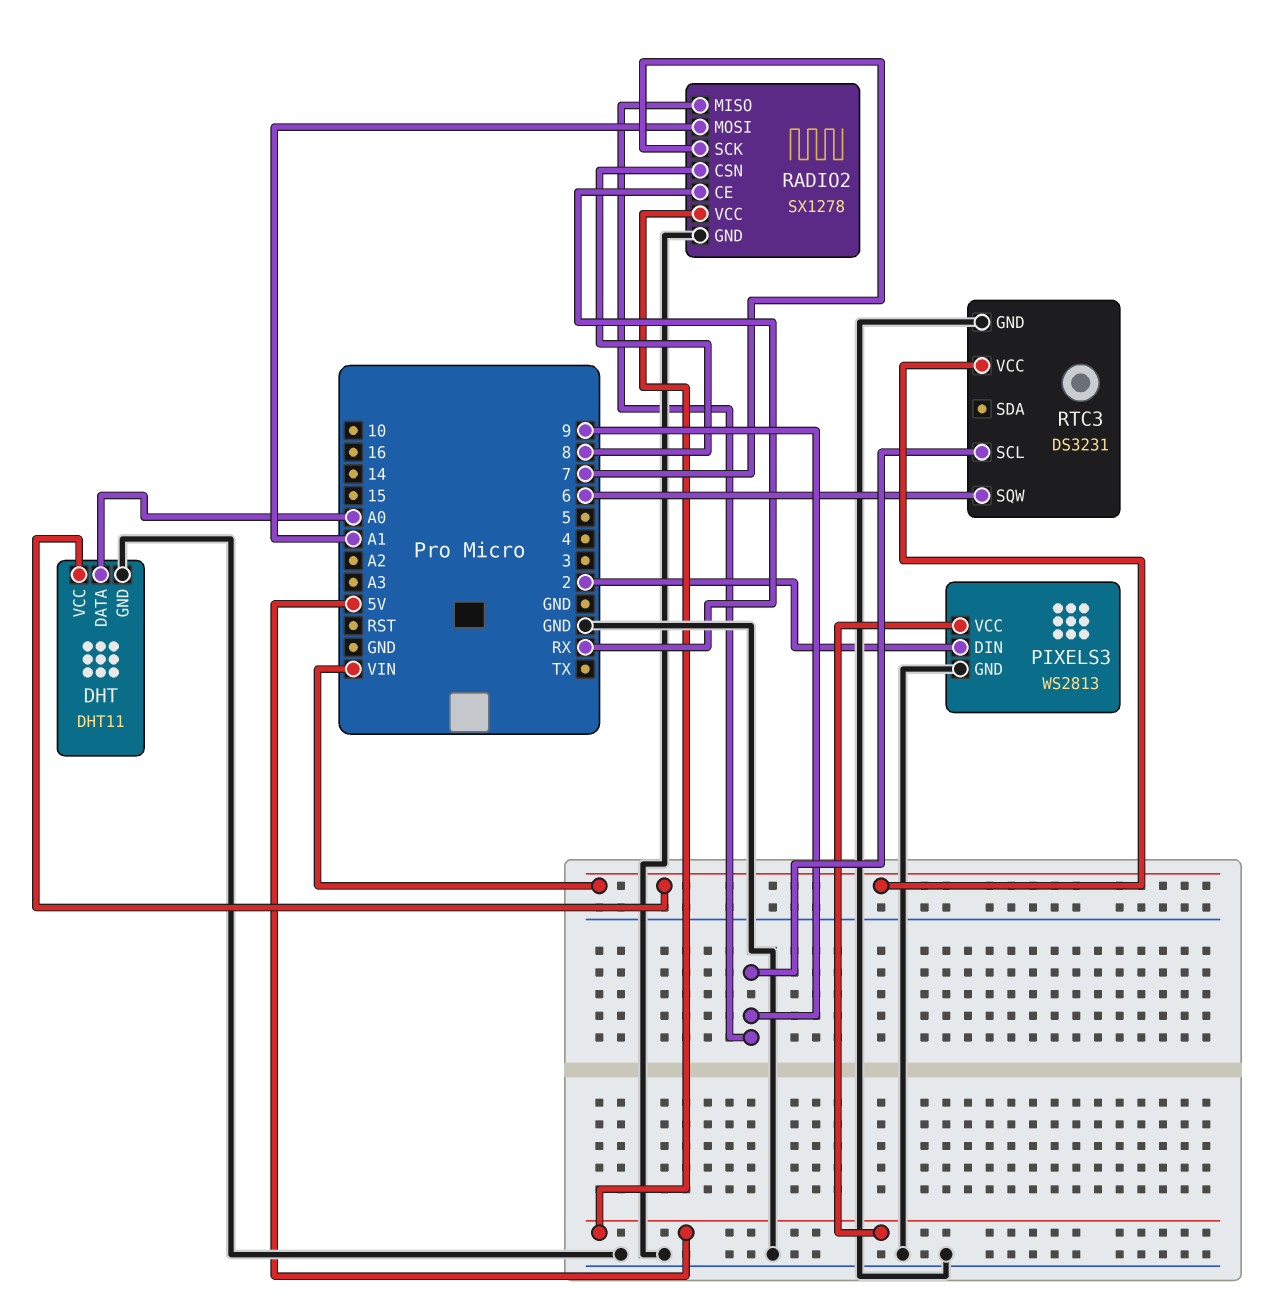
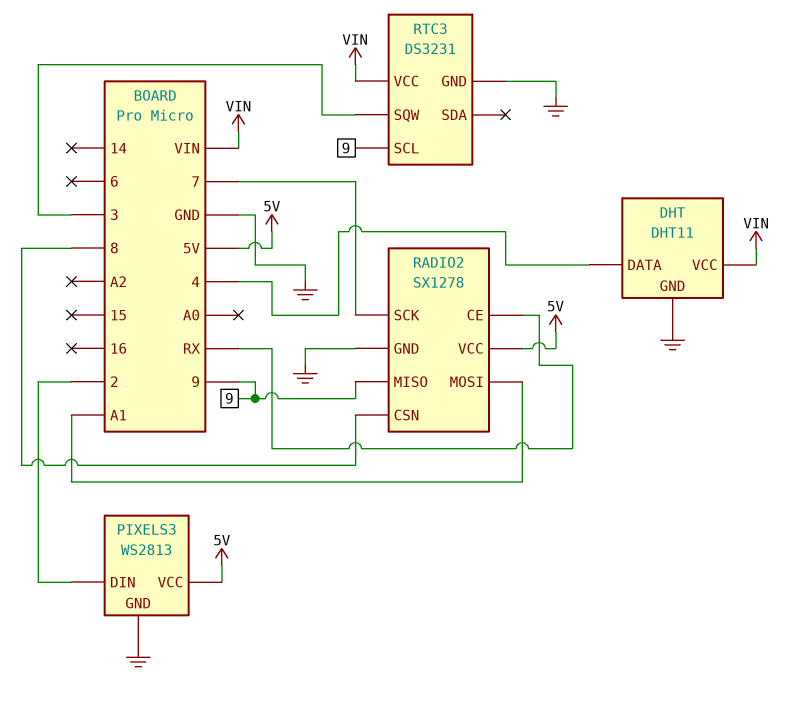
DHT pin DATA: A0 -> 4
RTC3 pin SQW: 6 -> 3

